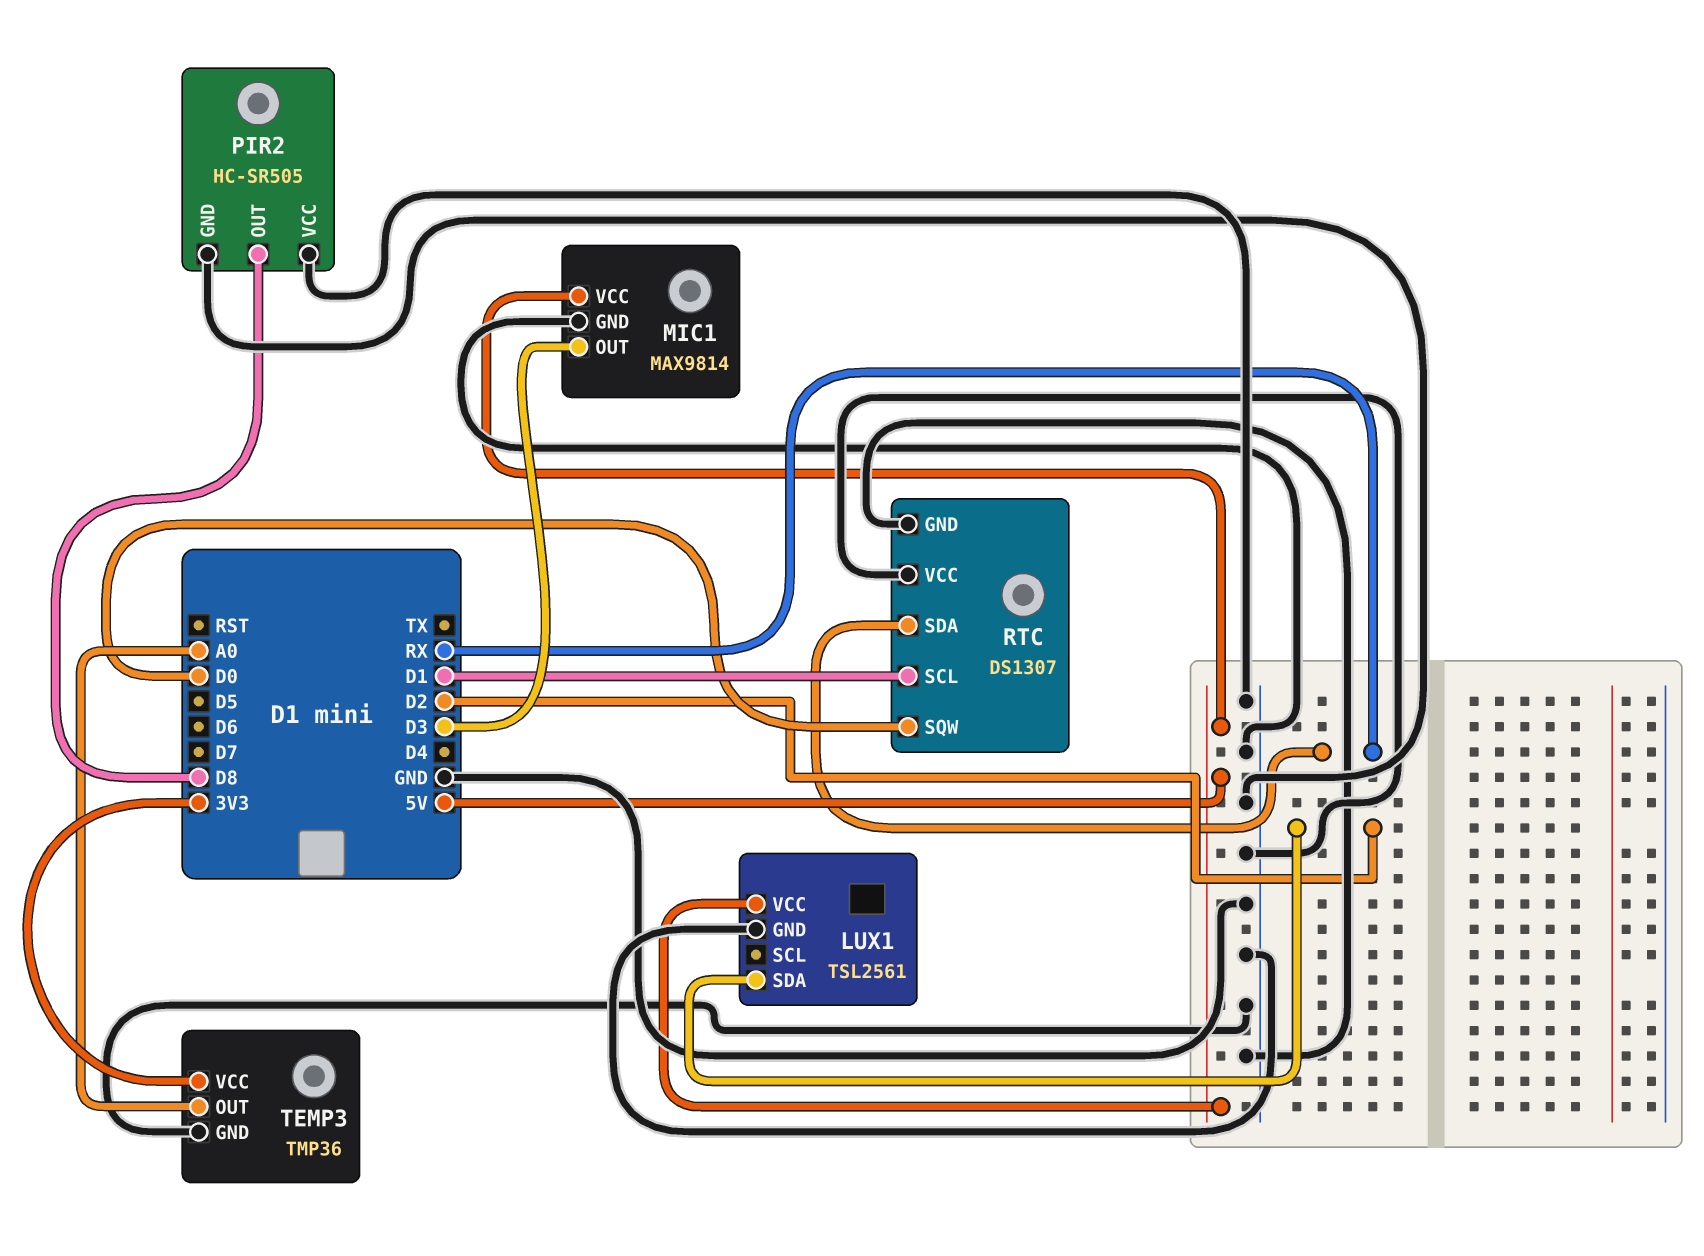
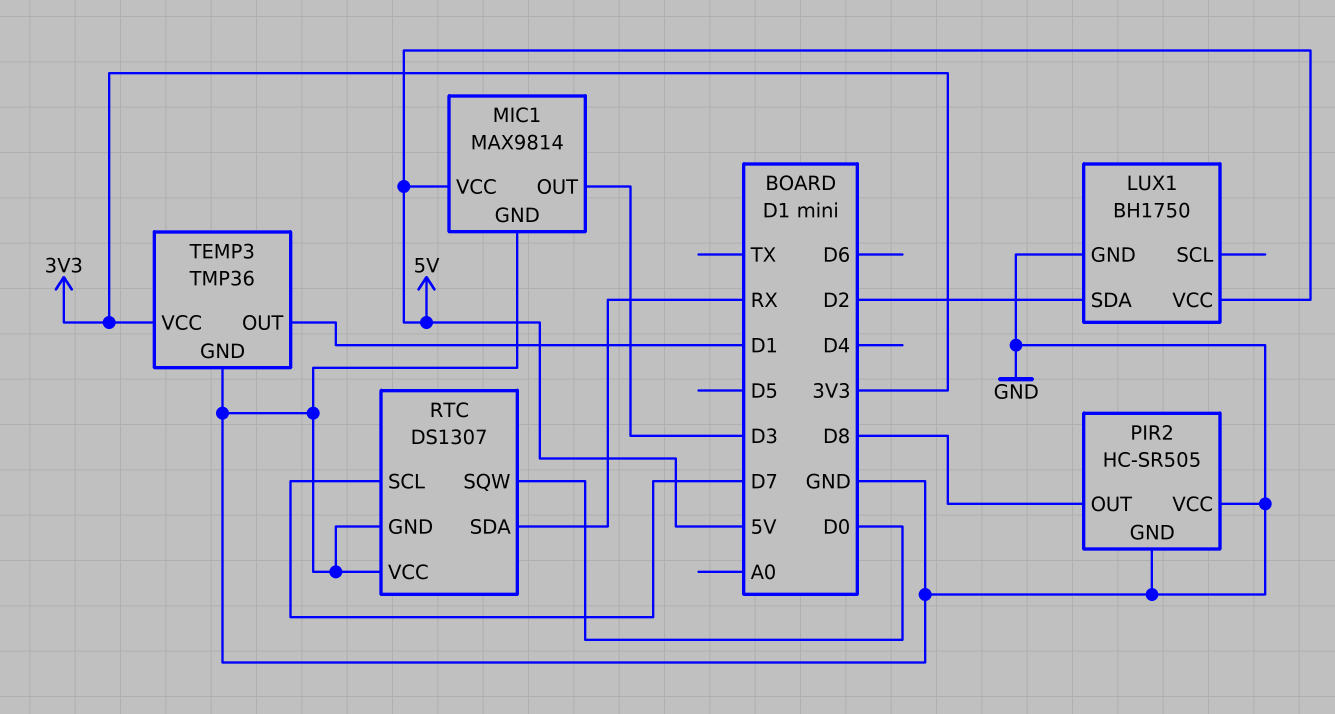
LUX1: TSL2561 -> BH1750
RTC pin SCL: D1 -> D7
TEMP3 pin OUT: A0 -> D1

